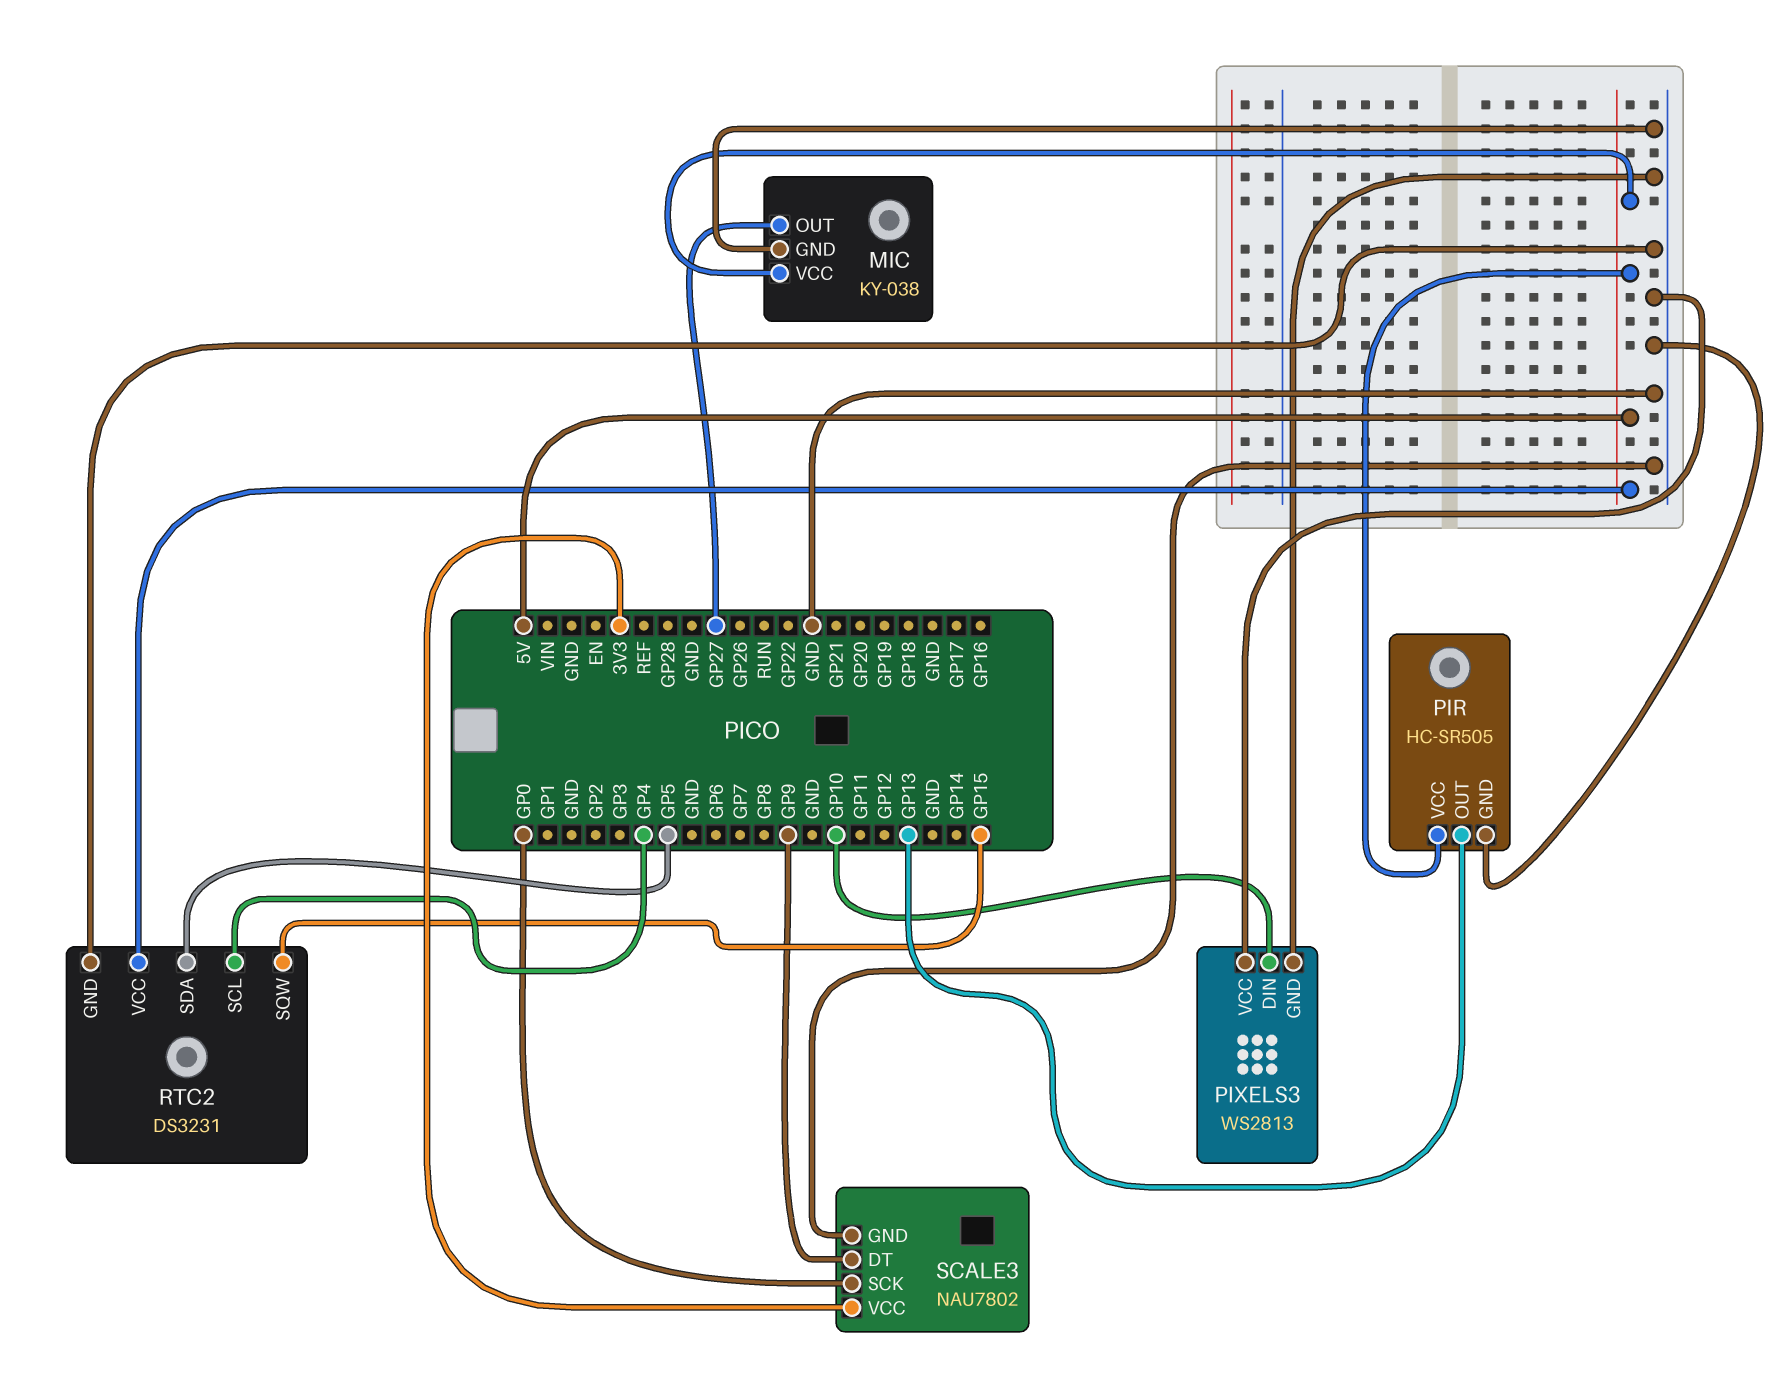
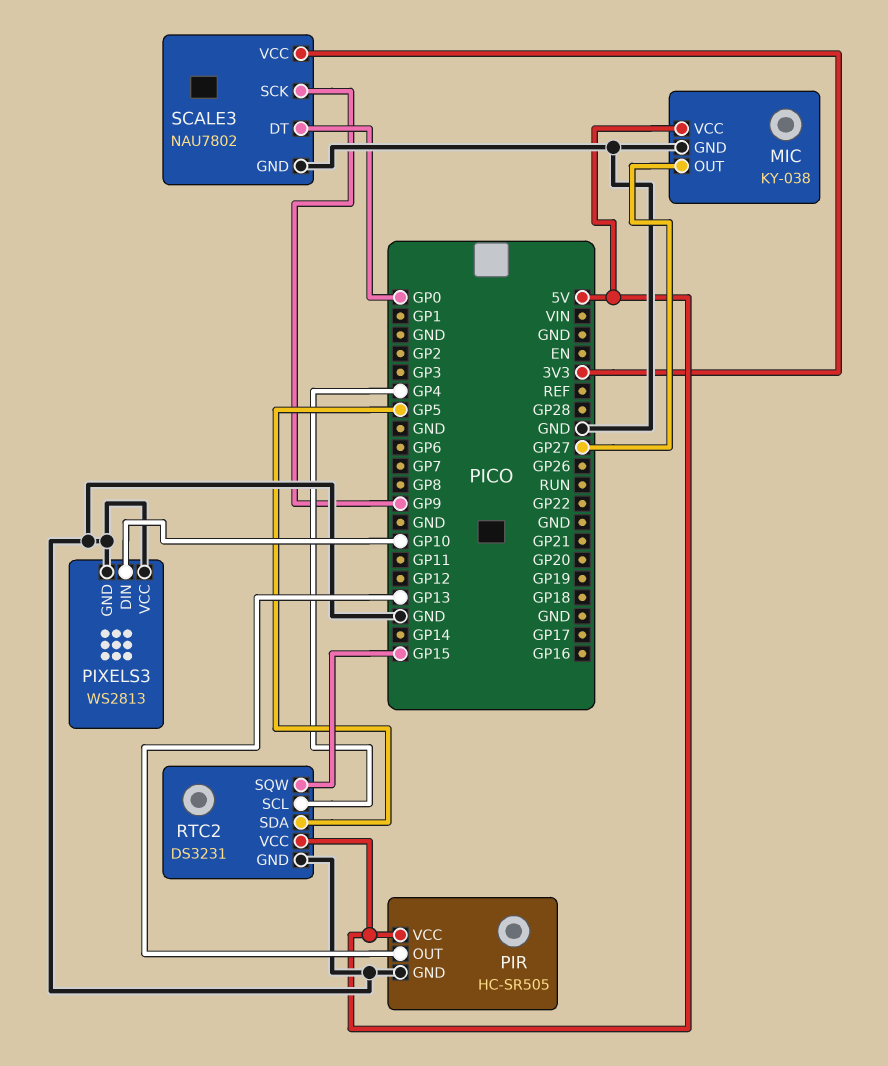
SCALE3 pin DT: GP9 -> GP0
SCALE3 pin SCK: GP0 -> GP9

